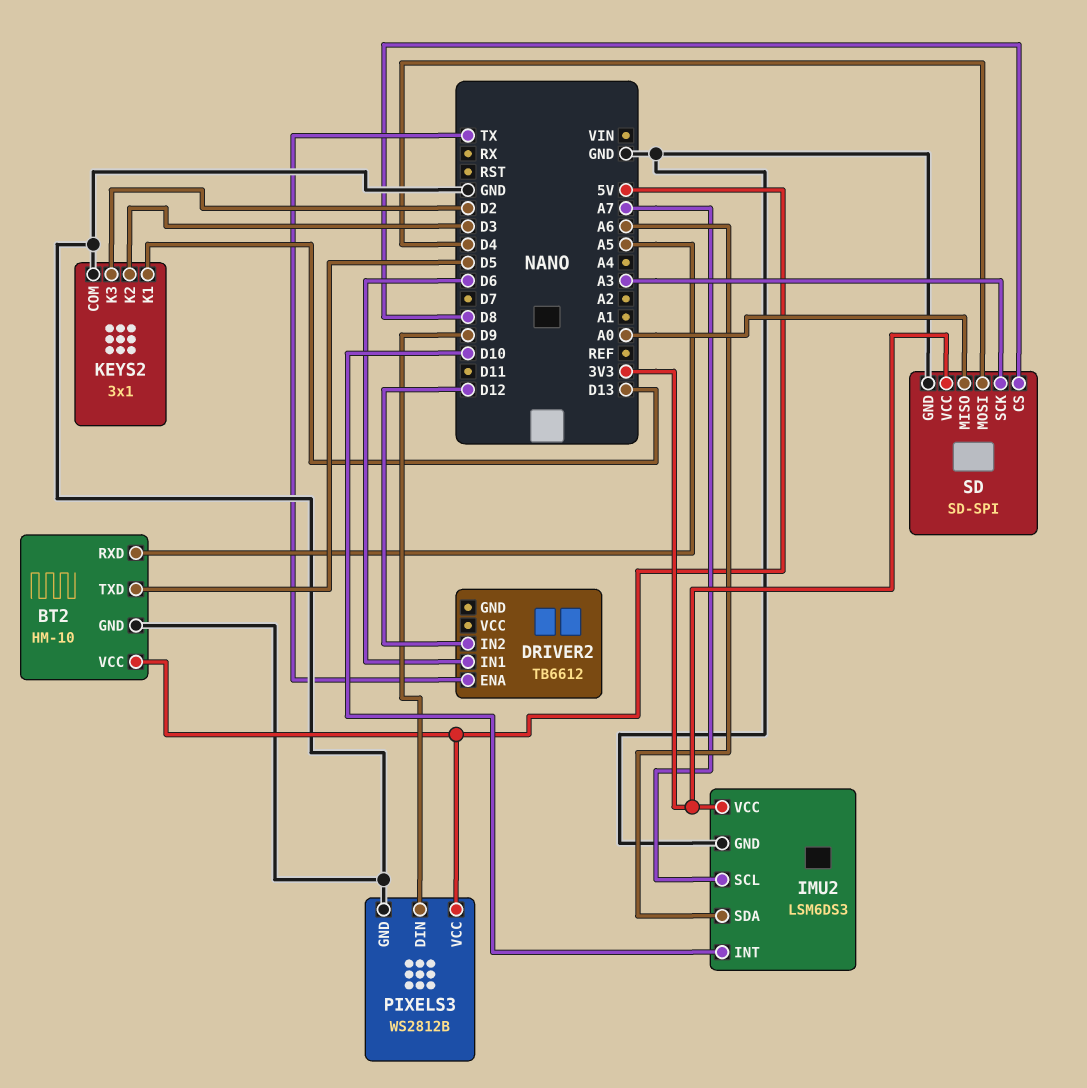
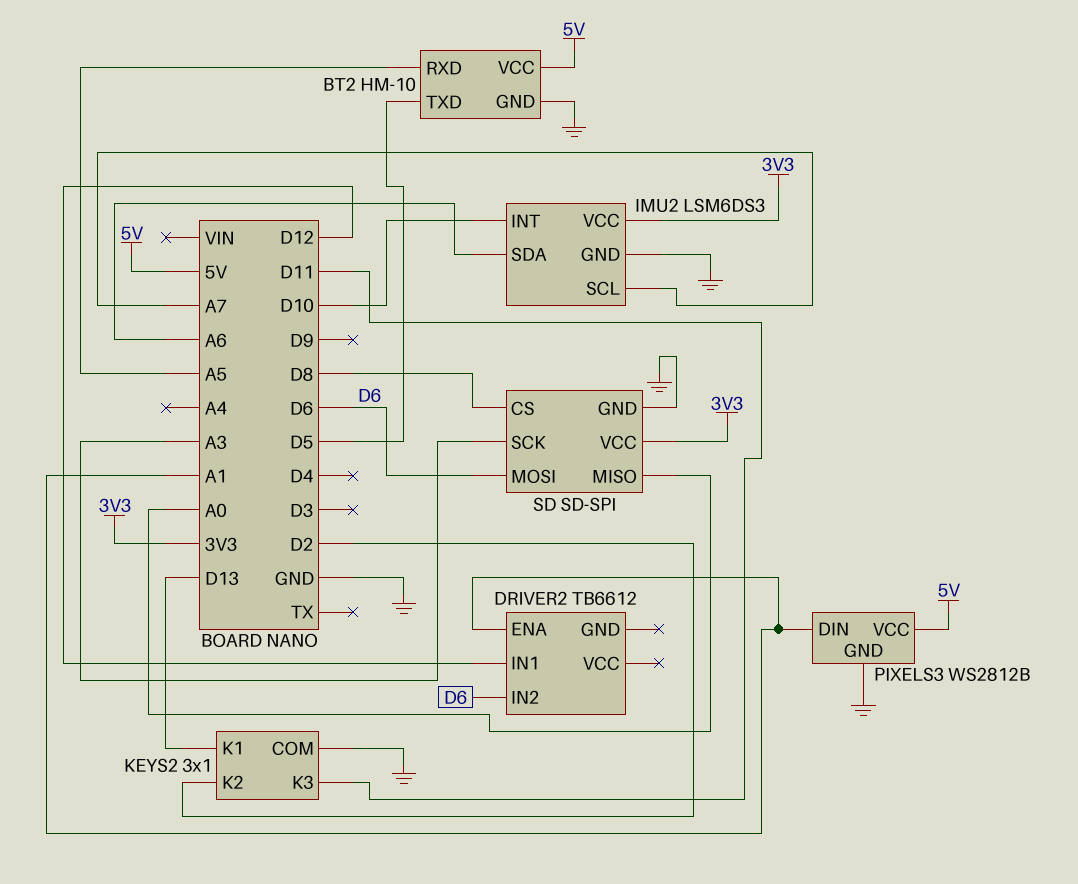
DRIVER2 pin ENA: TX -> A1
DRIVER2 pin IN1: D6 -> D12
DRIVER2 pin IN2: D12 -> D6
KEYS2 pin K2: D3 -> D2
KEYS2 pin K3: D2 -> D11
PIXELS3 pin DIN: D9 -> A1
SD pin MOSI: D4 -> D6

